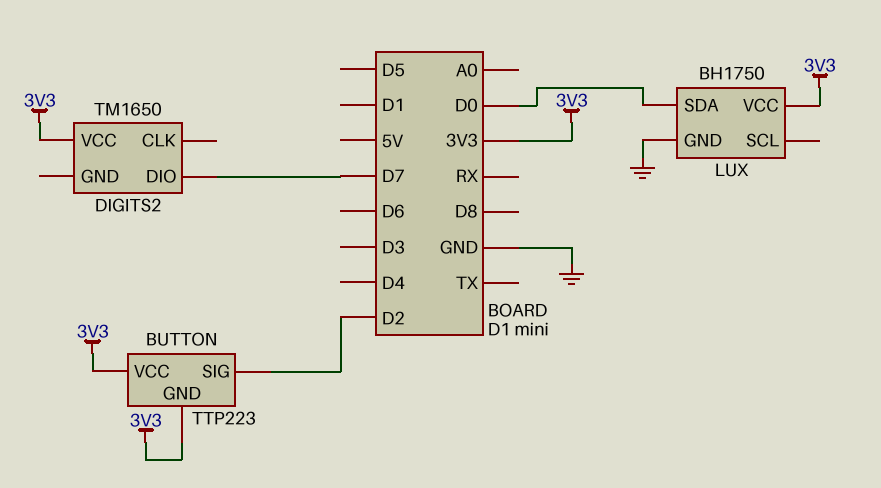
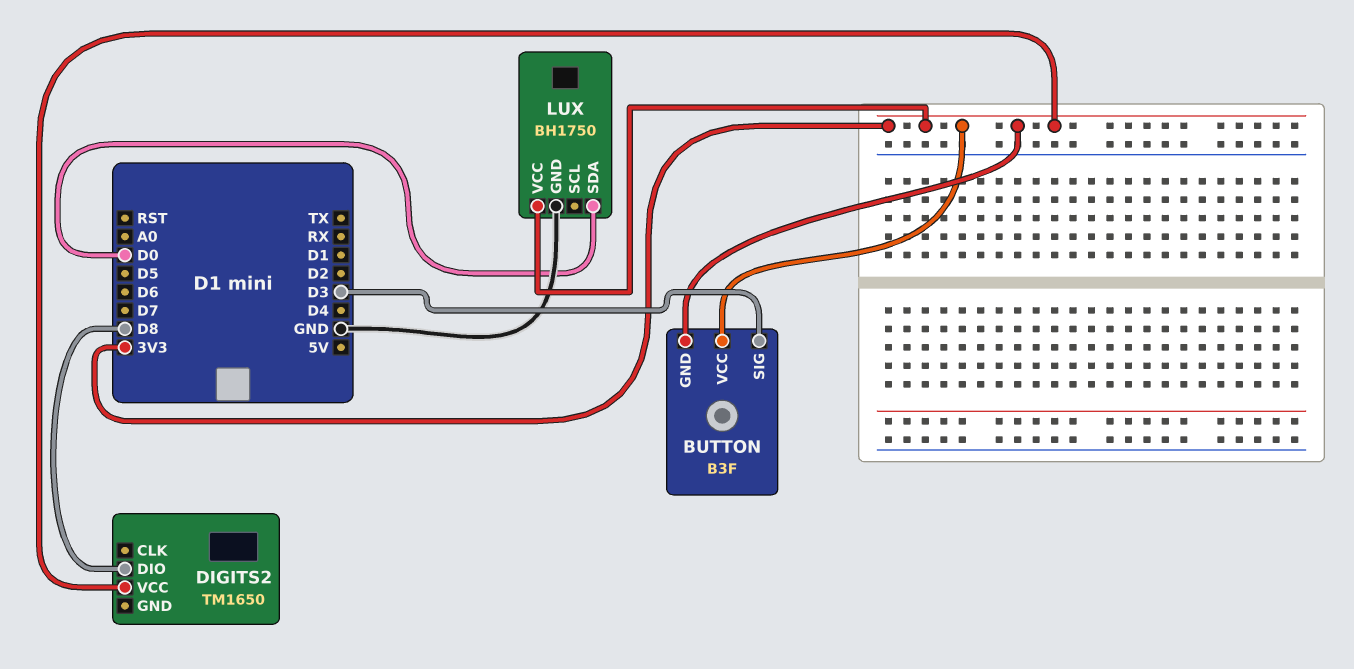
BUTTON: TTP223 -> B3F
BUTTON pin SIG: D2 -> D3
DIGITS2 pin DIO: D7 -> D8

